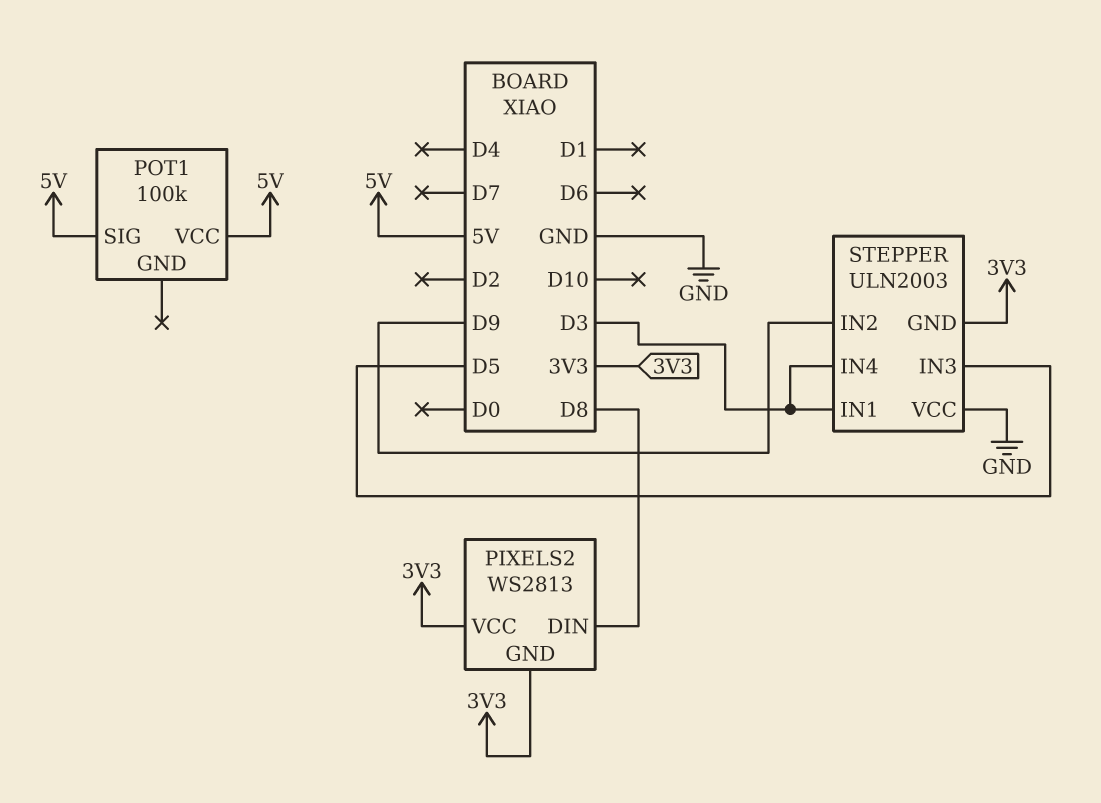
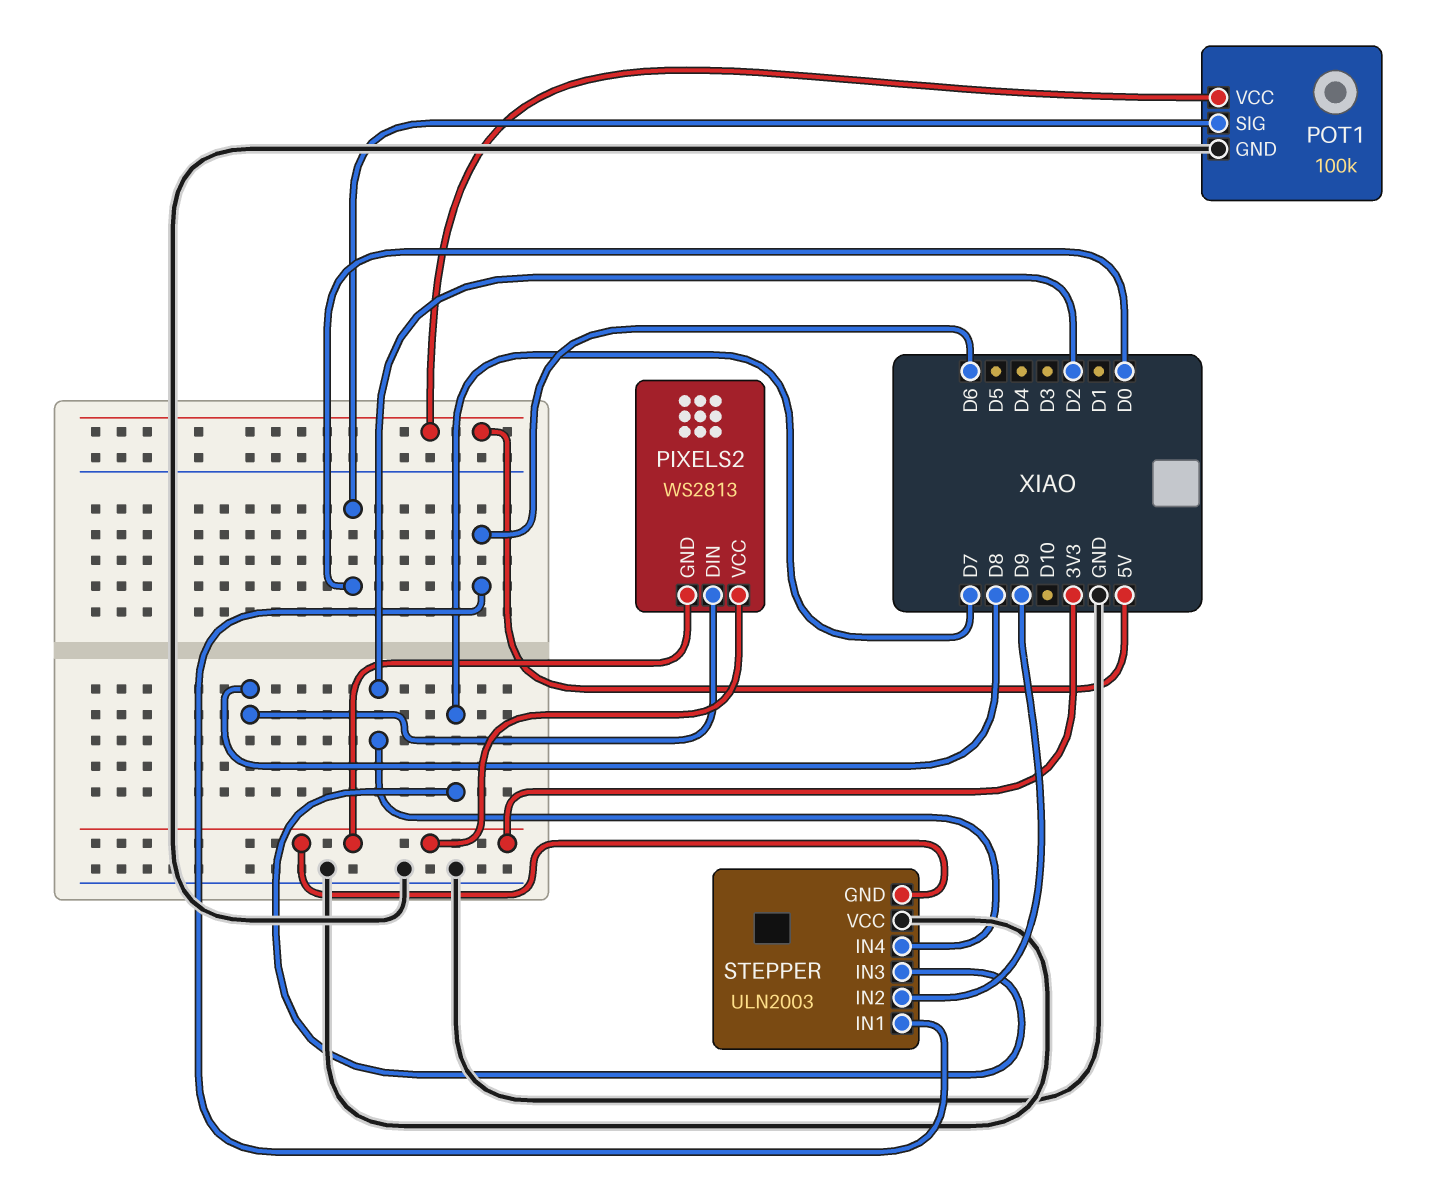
POT1 pin GND: none -> GND
POT1 pin SIG: 5V -> D0
STEPPER pin IN1: D3 -> D6
STEPPER pin IN3: D5 -> D7
STEPPER pin IN4: D3 -> D2

